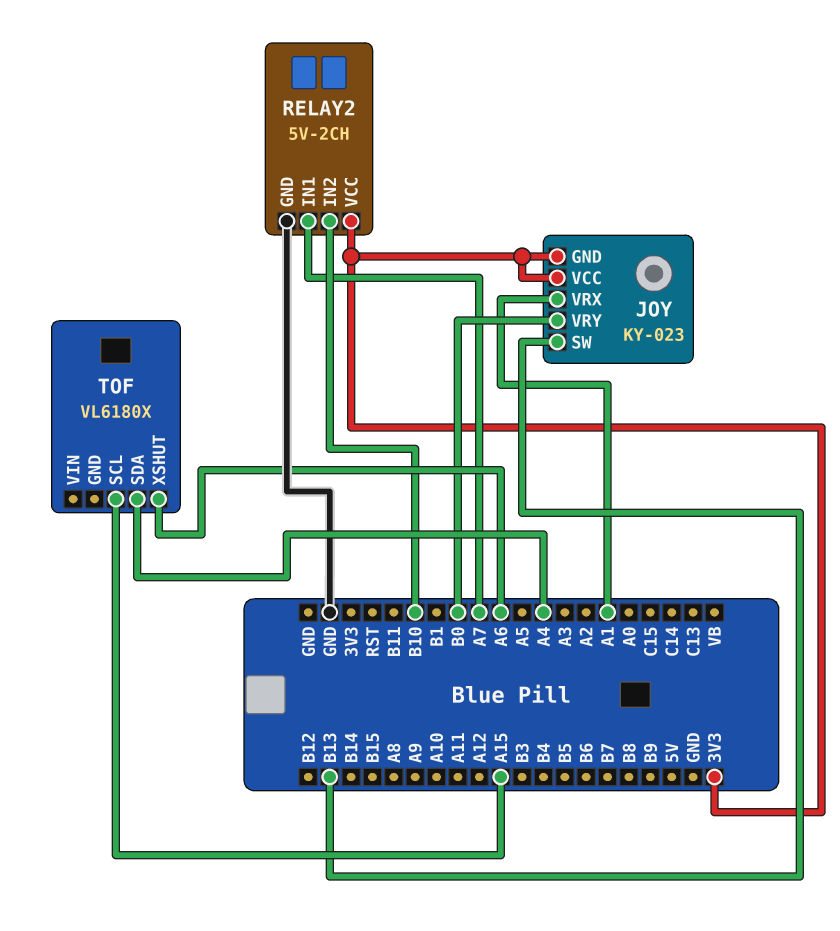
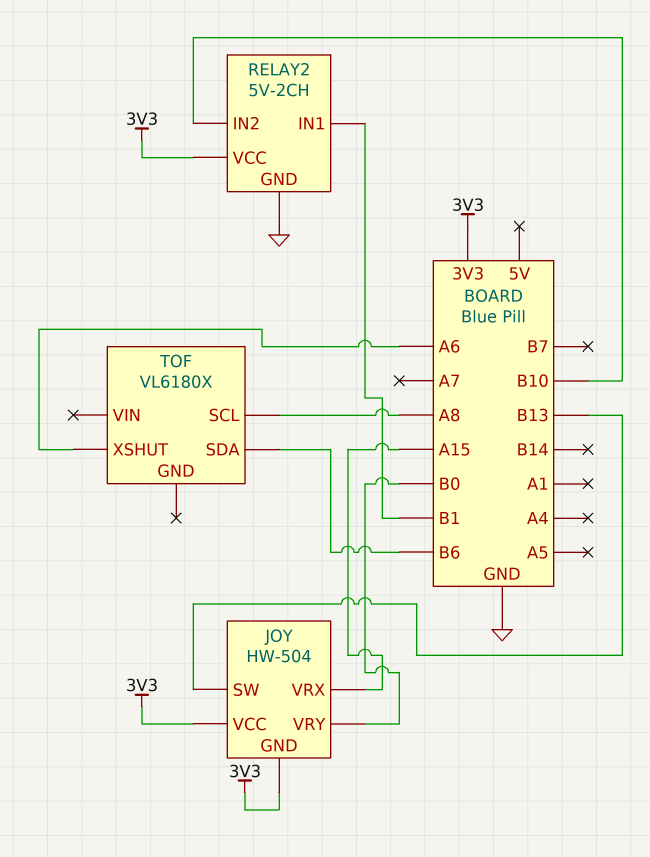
JOY: KY-023 -> HW-504
JOY pin VRX: A1 -> A15
RELAY2 pin IN1: A7 -> B1
TOF pin SCL: A15 -> A8
TOF pin SDA: A4 -> B6

